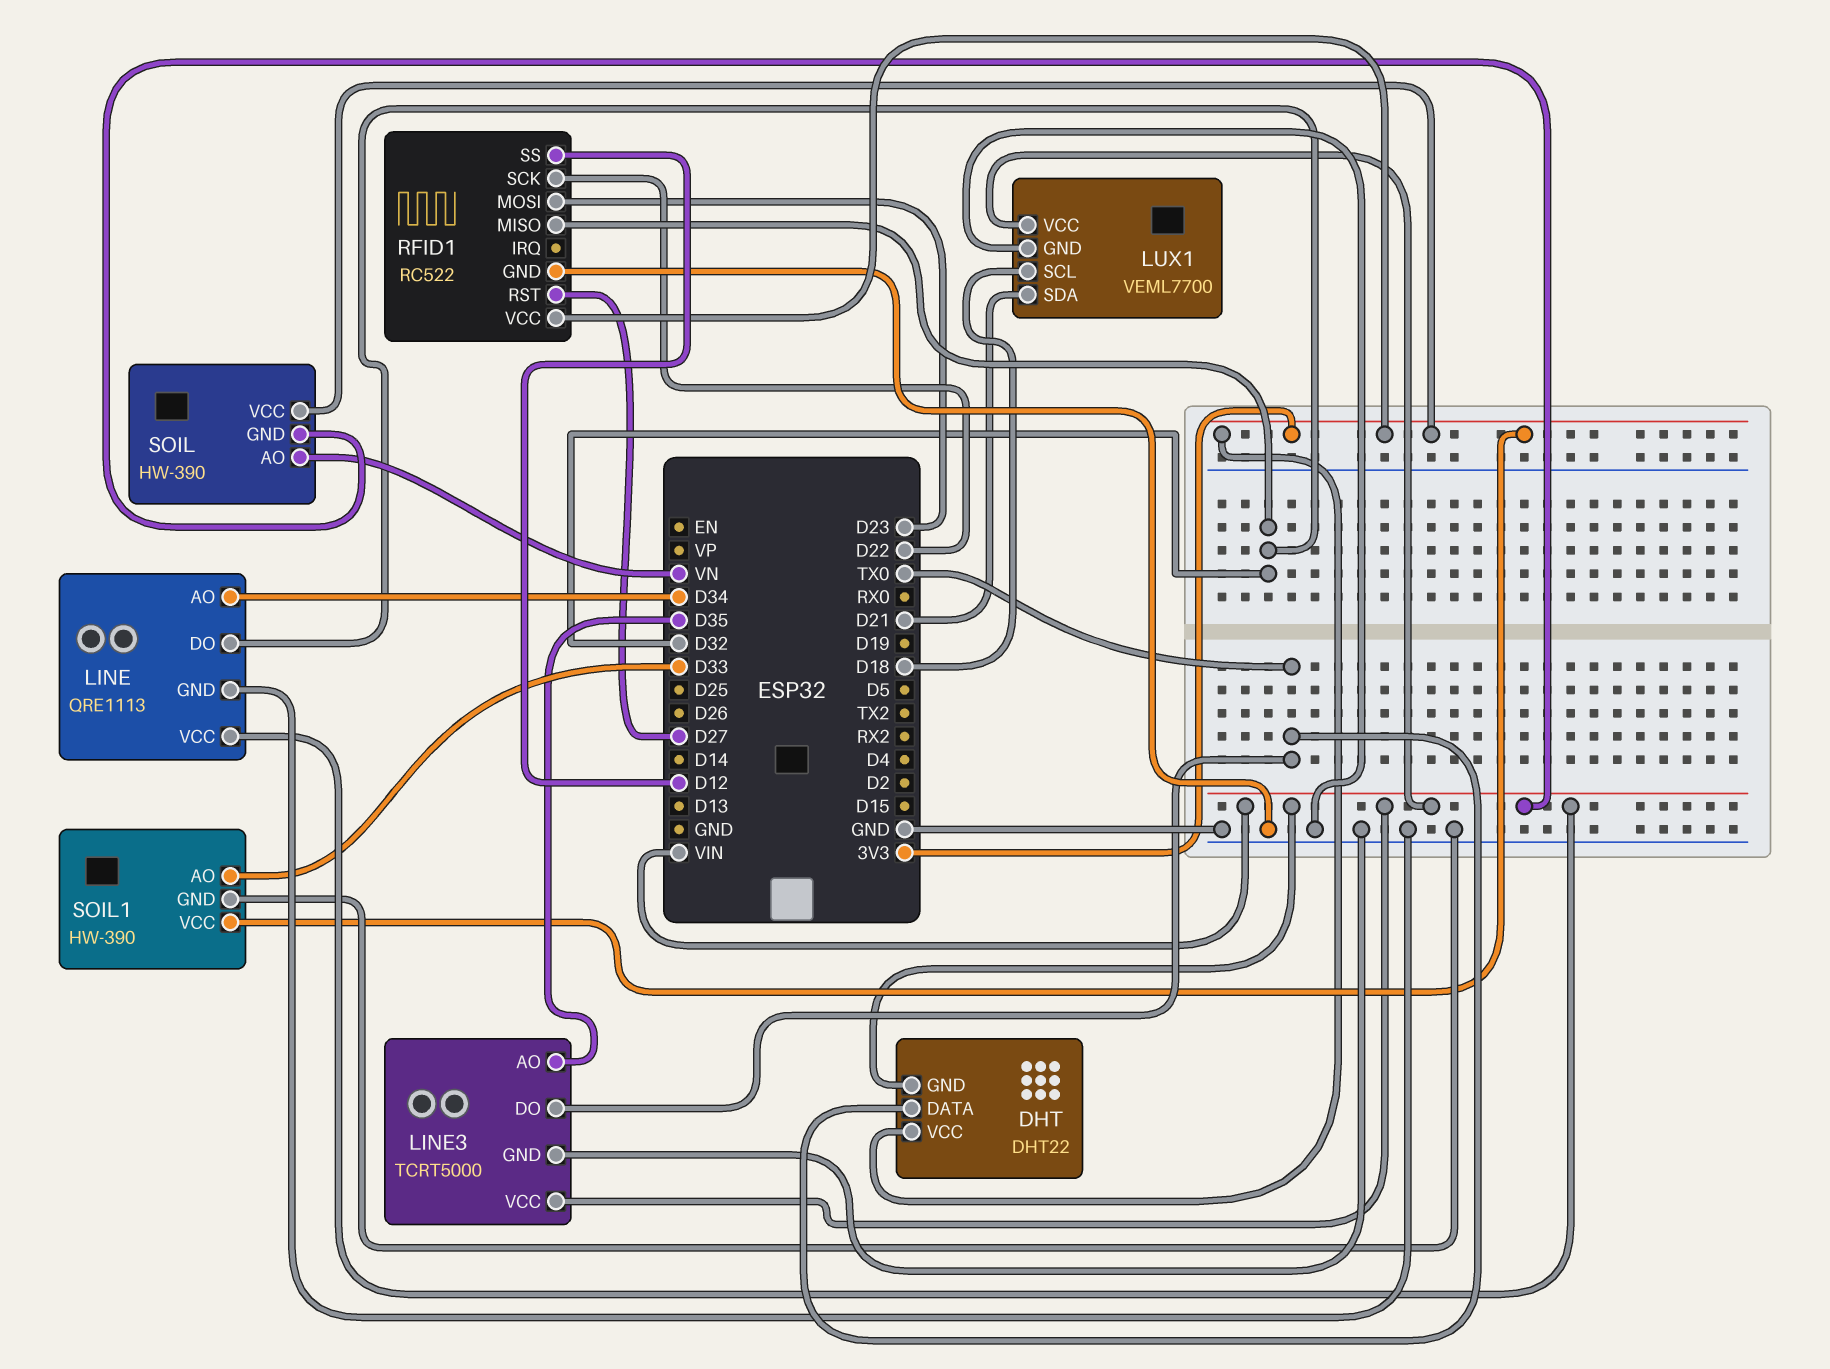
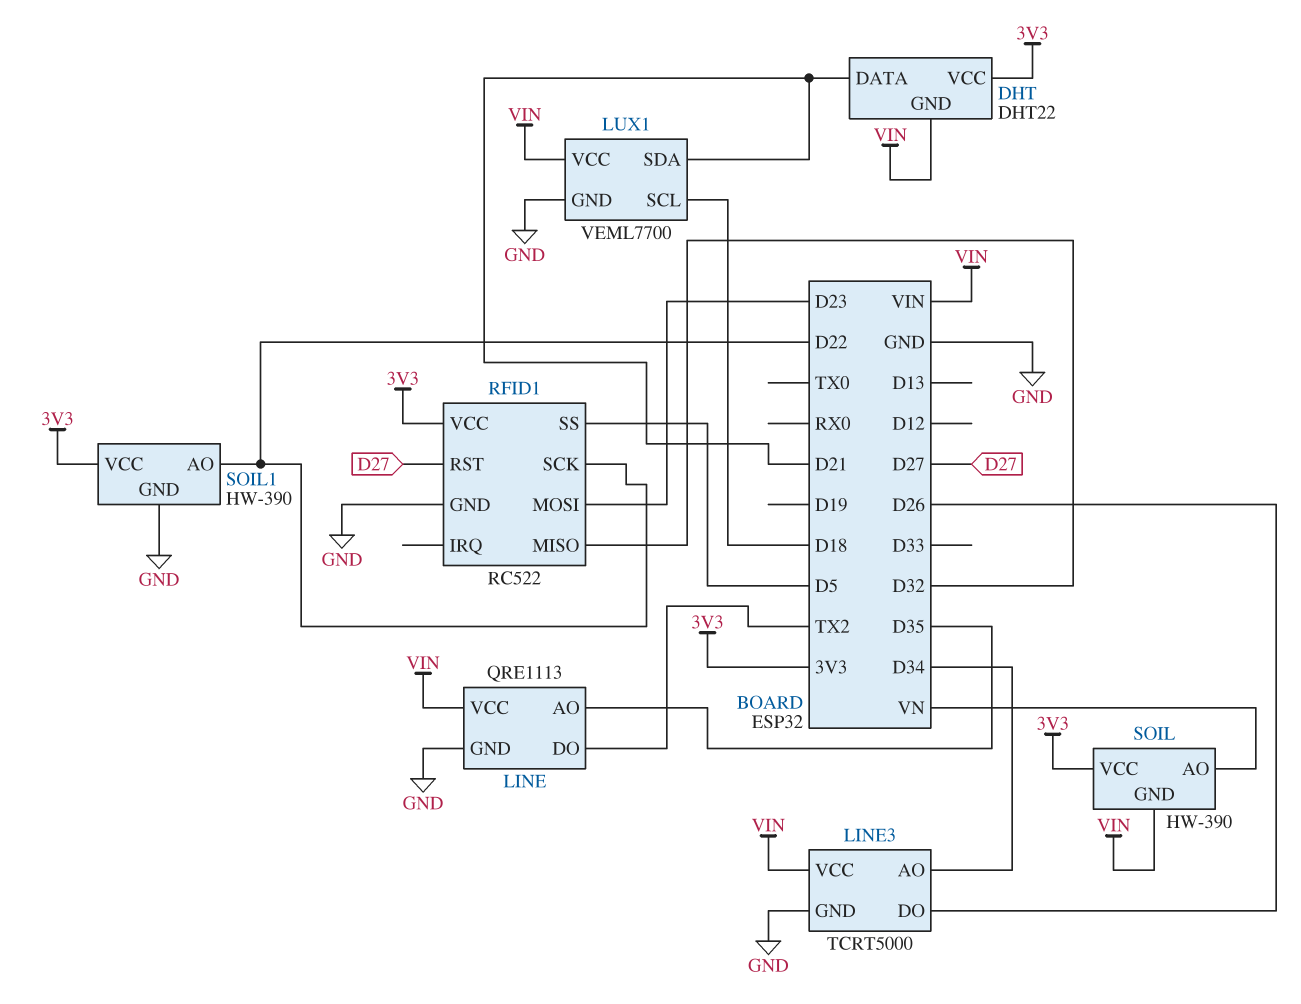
DHT pin DATA: TX0 -> D21
LINE pin AO: D34 -> D35
LINE pin DO: D32 -> TX2
LINE3 pin AO: D35 -> D34
LINE3 pin DO: TX0 -> D26
RFID1 pin SS: D12 -> D5
SOIL1 pin AO: D33 -> D22

